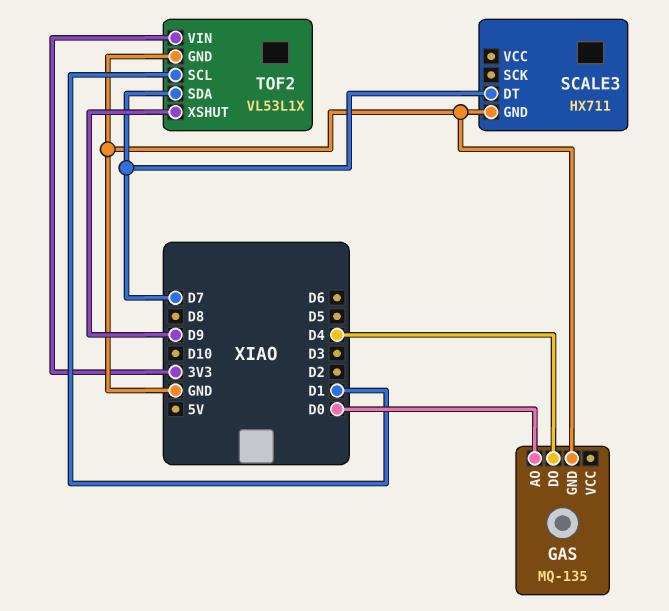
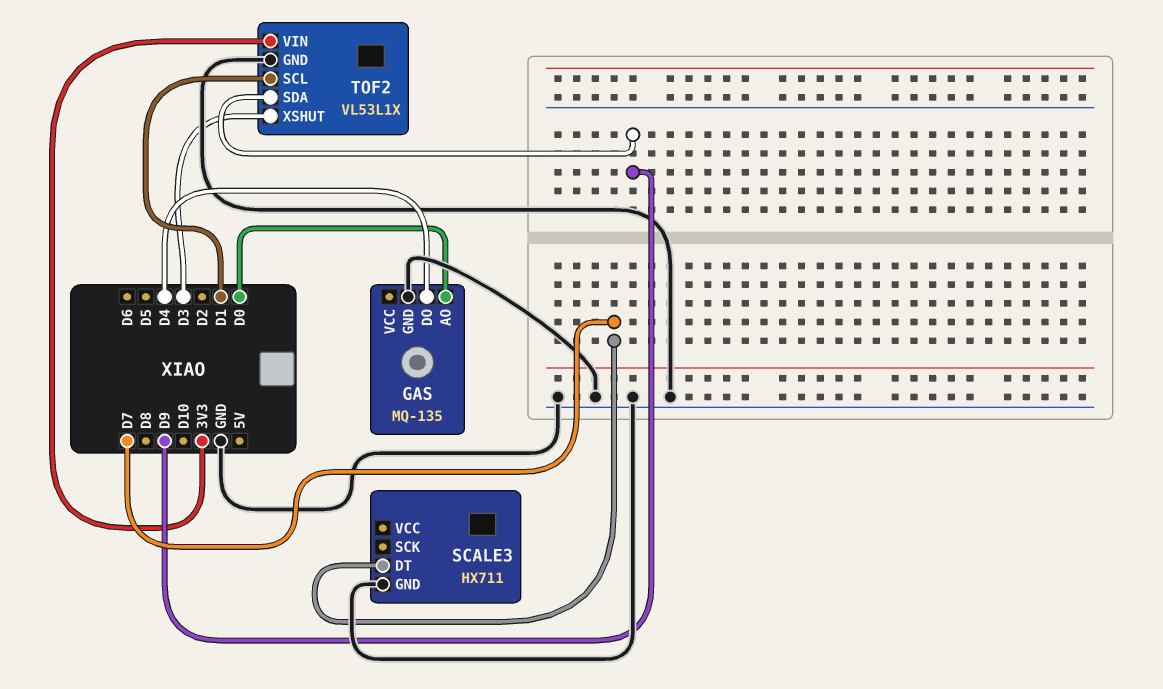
TOF2 pin SDA: D7 -> D9
TOF2 pin XSHUT: D9 -> D3

